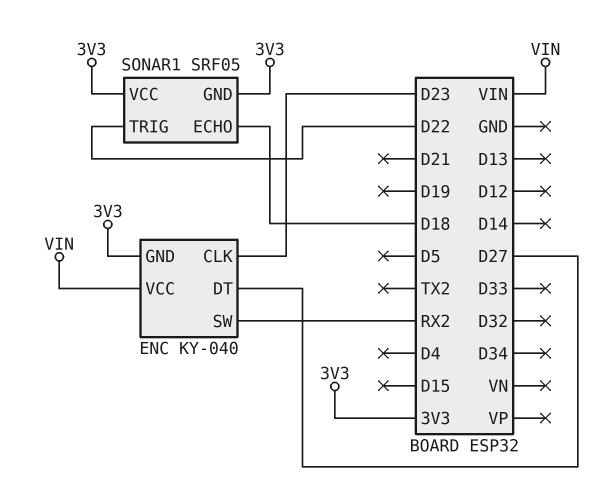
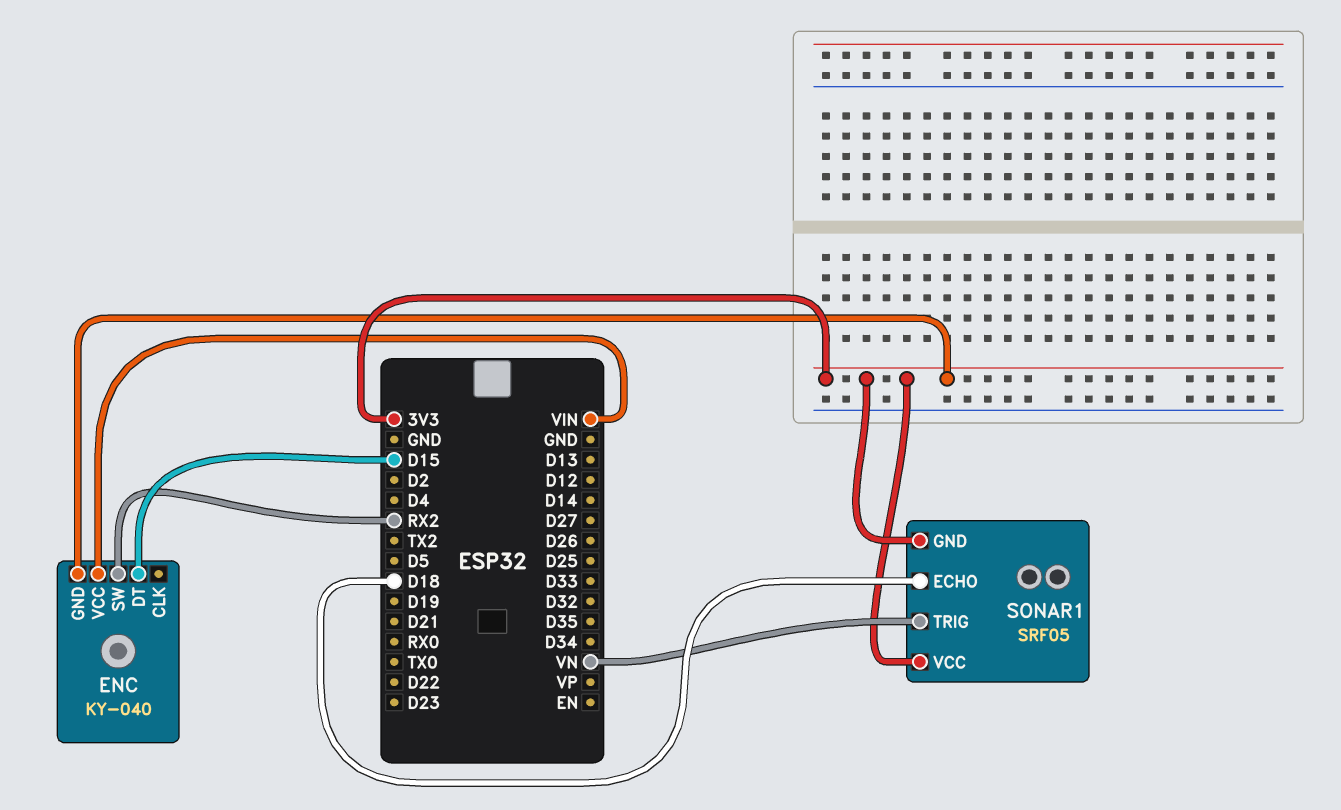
ENC pin CLK: D23 -> none
ENC pin DT: D27 -> D15
SONAR1 pin TRIG: D22 -> VN

